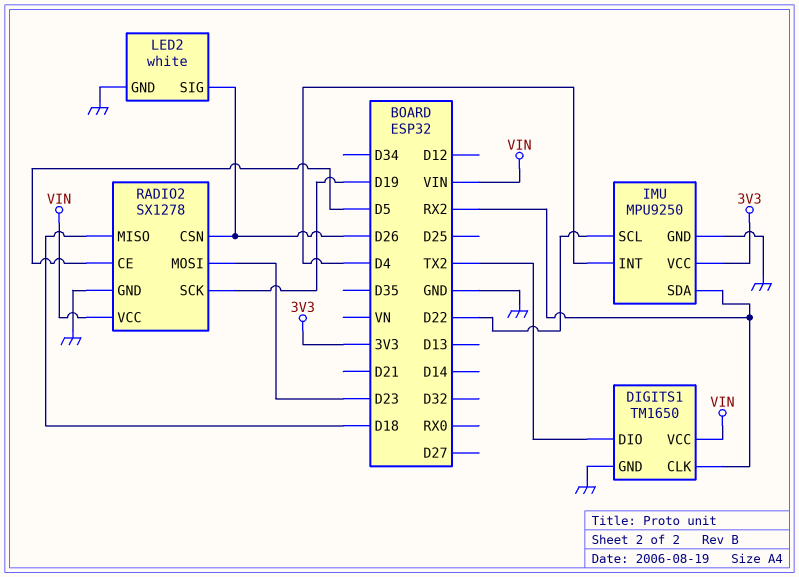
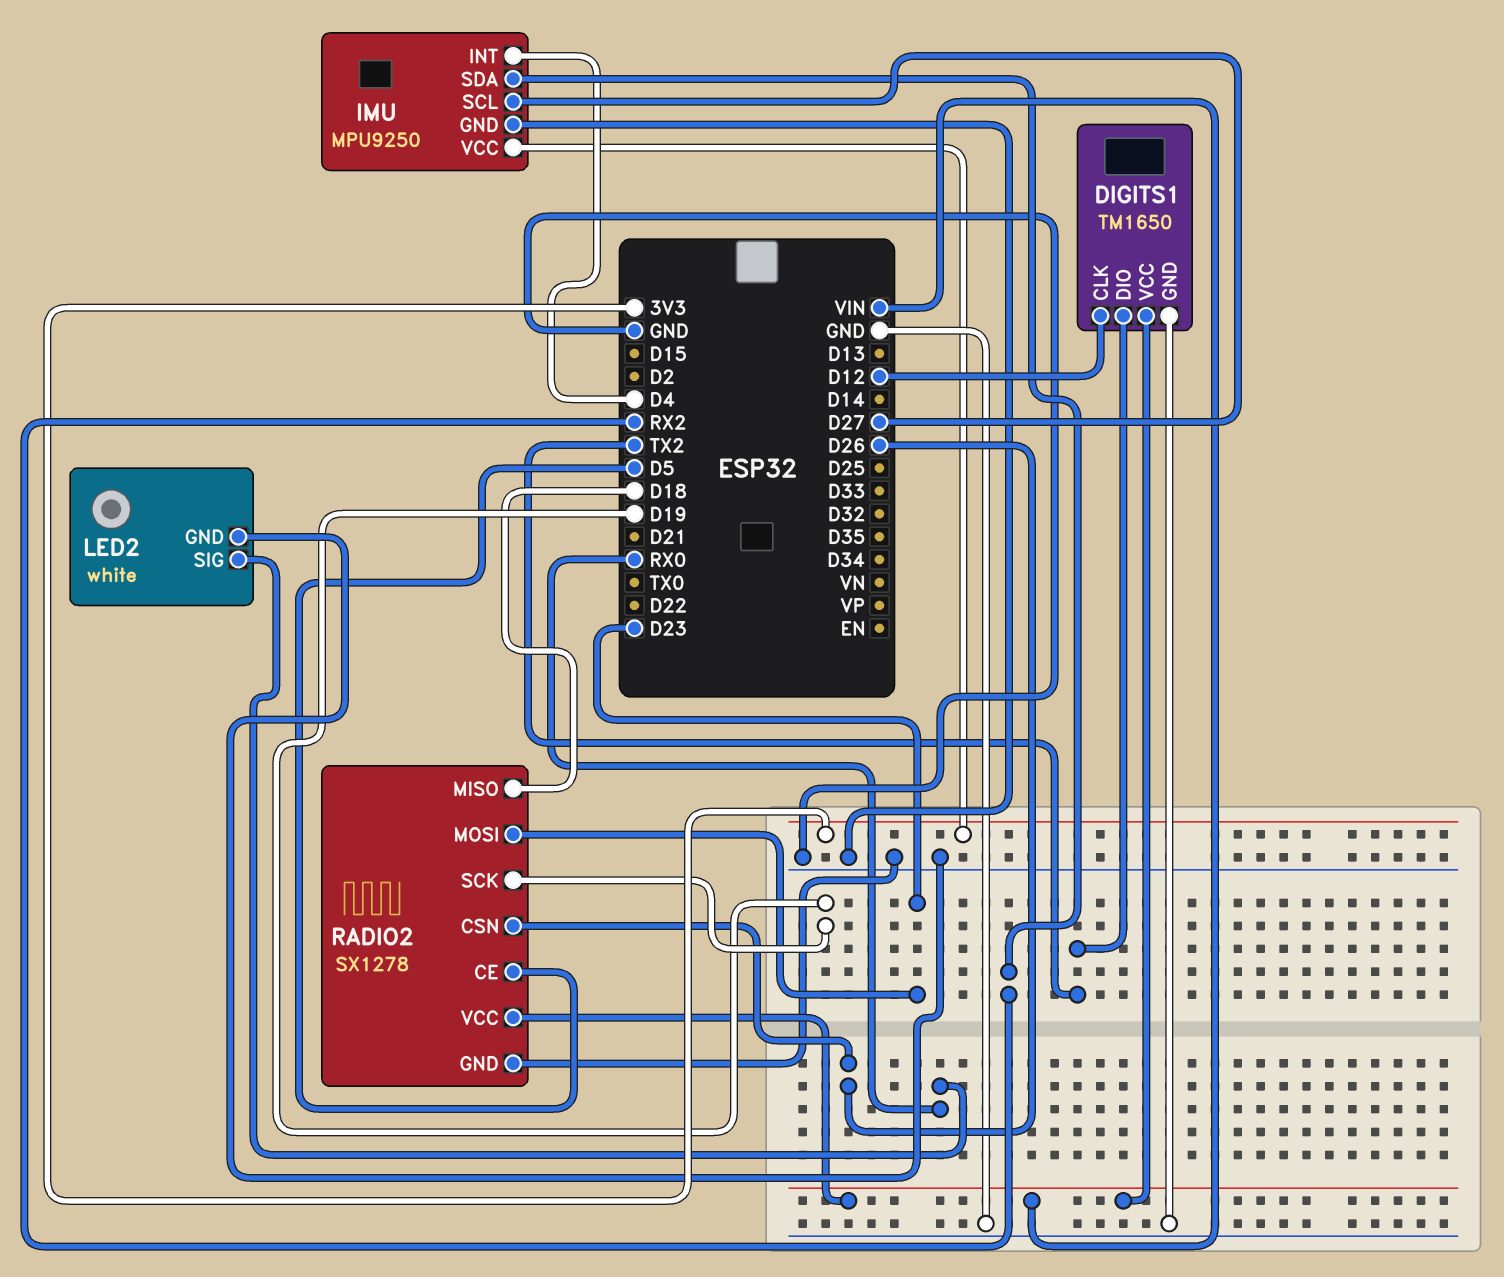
DIGITS1 pin CLK: RX2 -> D12
IMU pin SCL: D22 -> D27
LED2 pin SIG: D26 -> RX0

